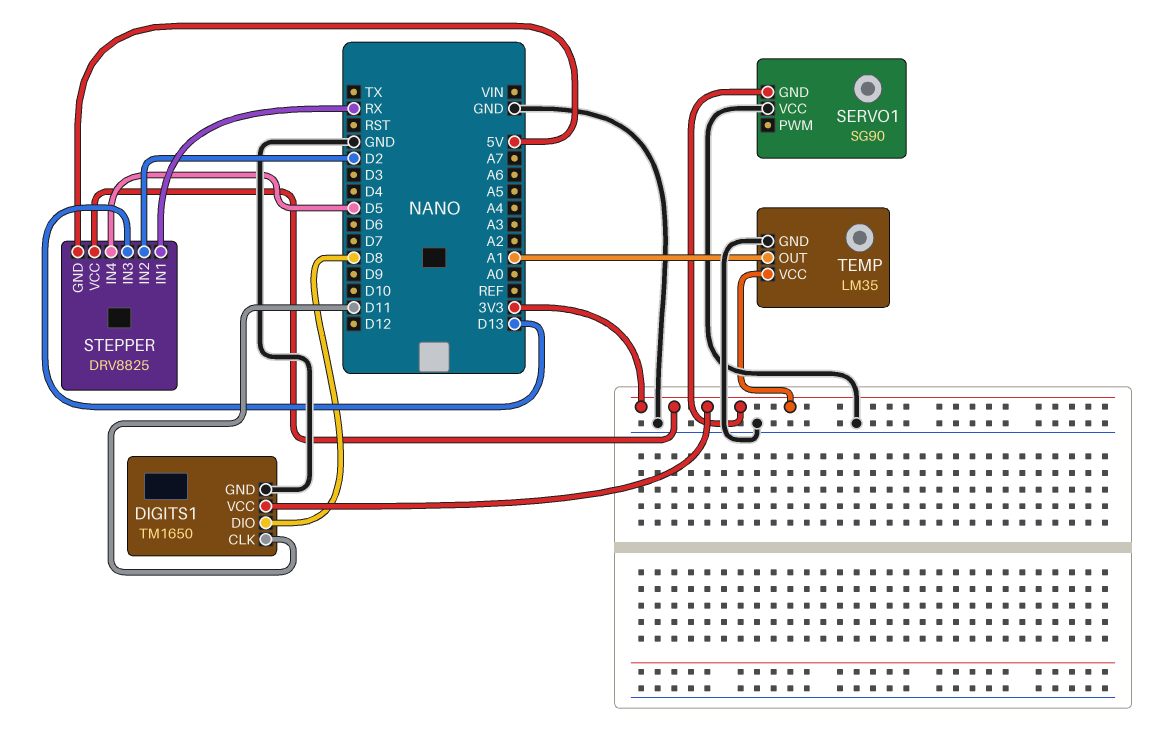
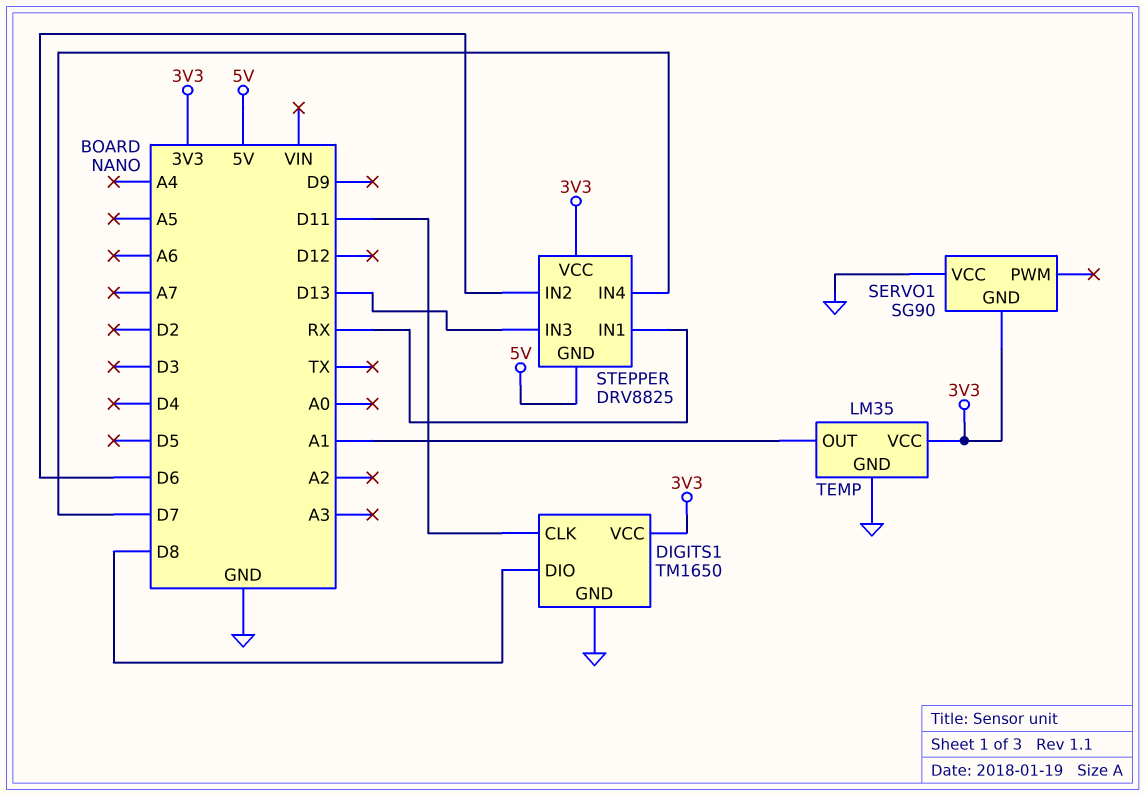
STEPPER pin IN2: D2 -> D6
STEPPER pin IN4: D5 -> D7

